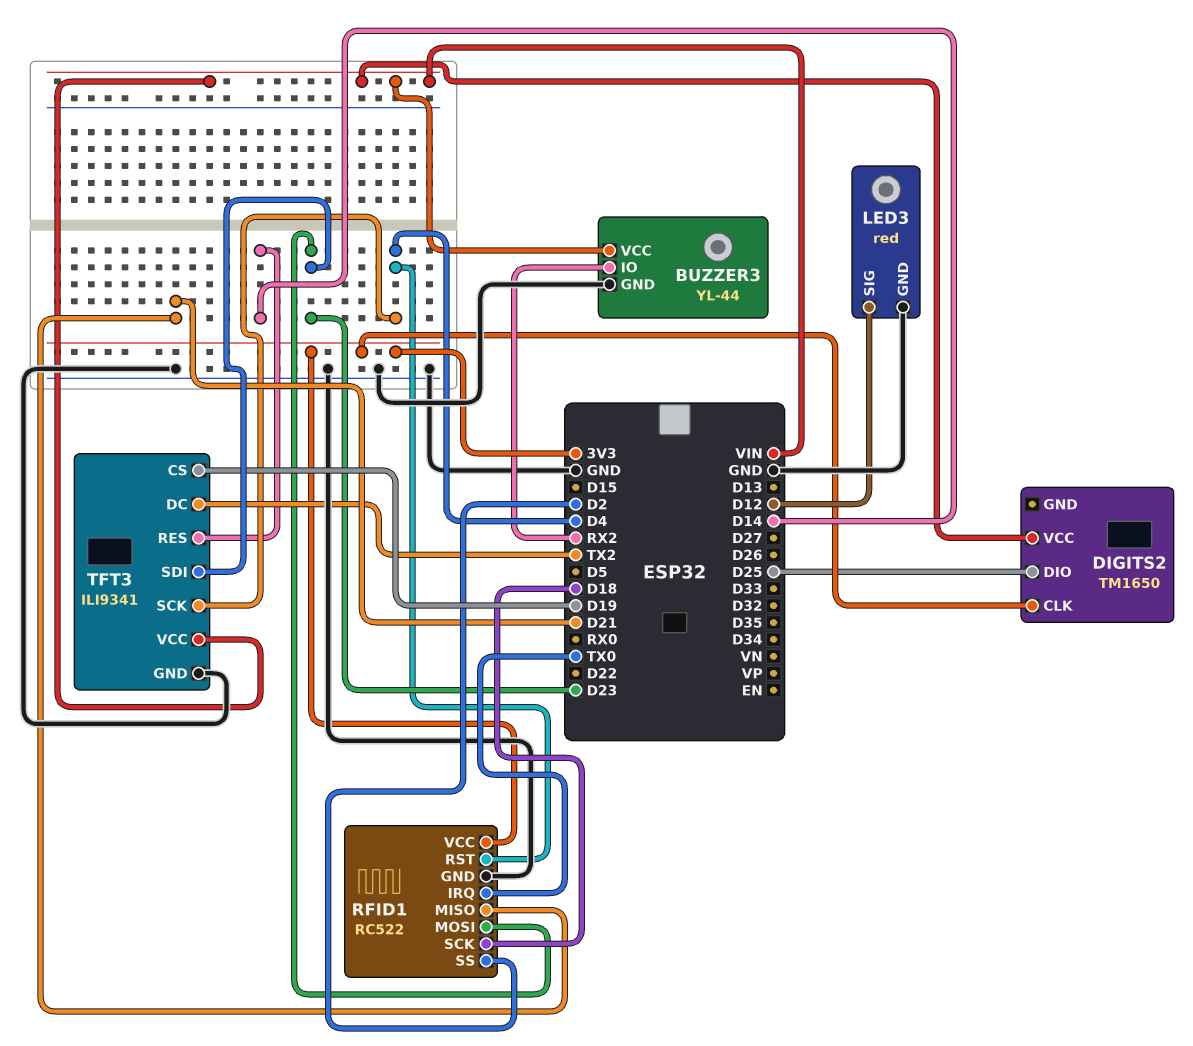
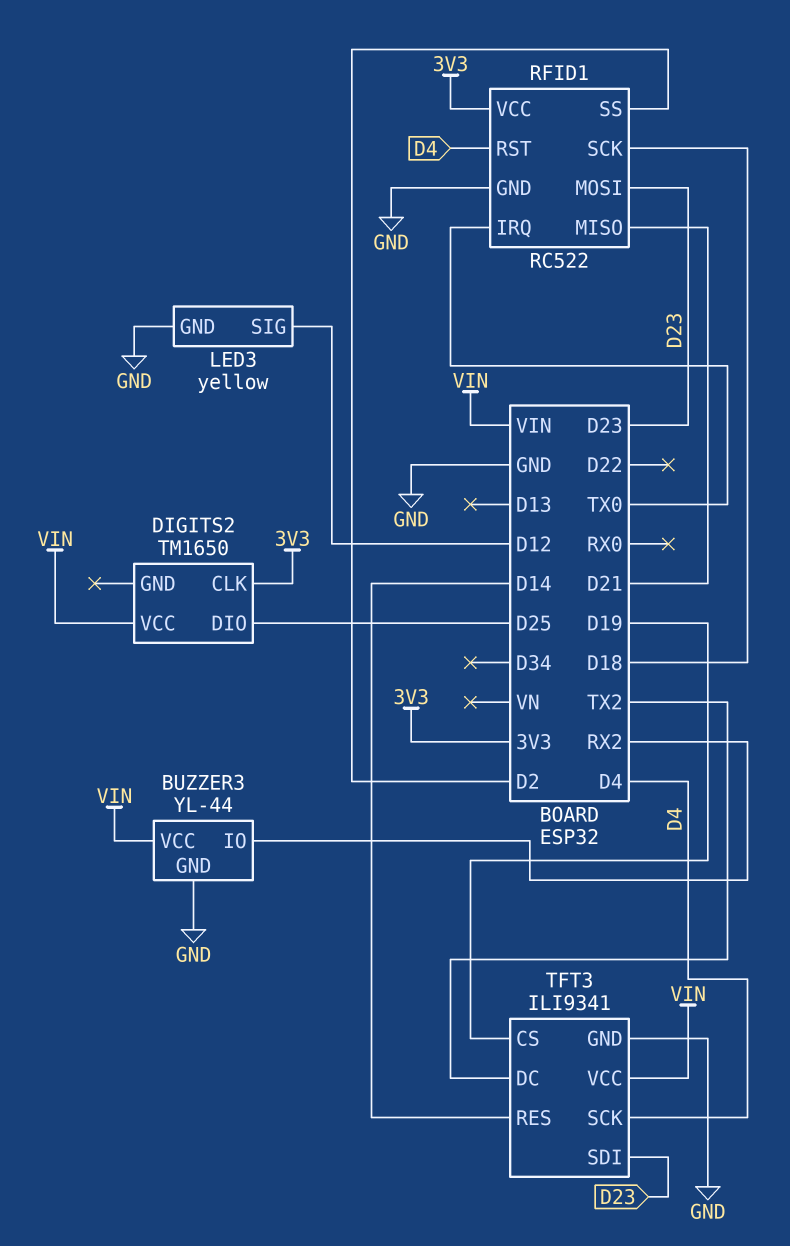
LED3: red -> yellow

